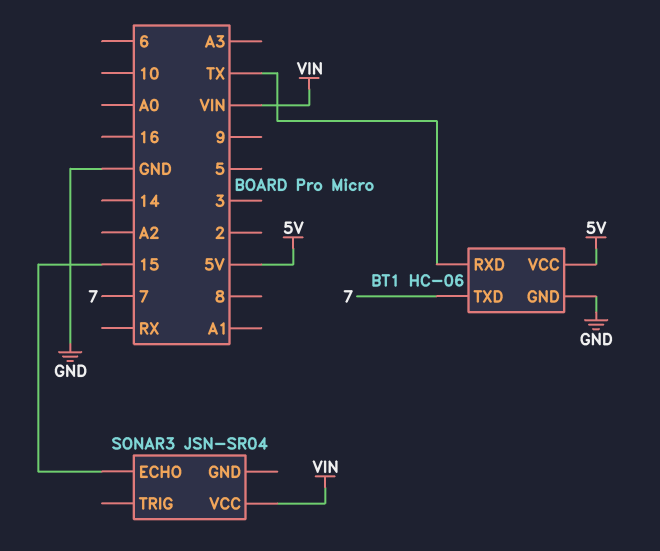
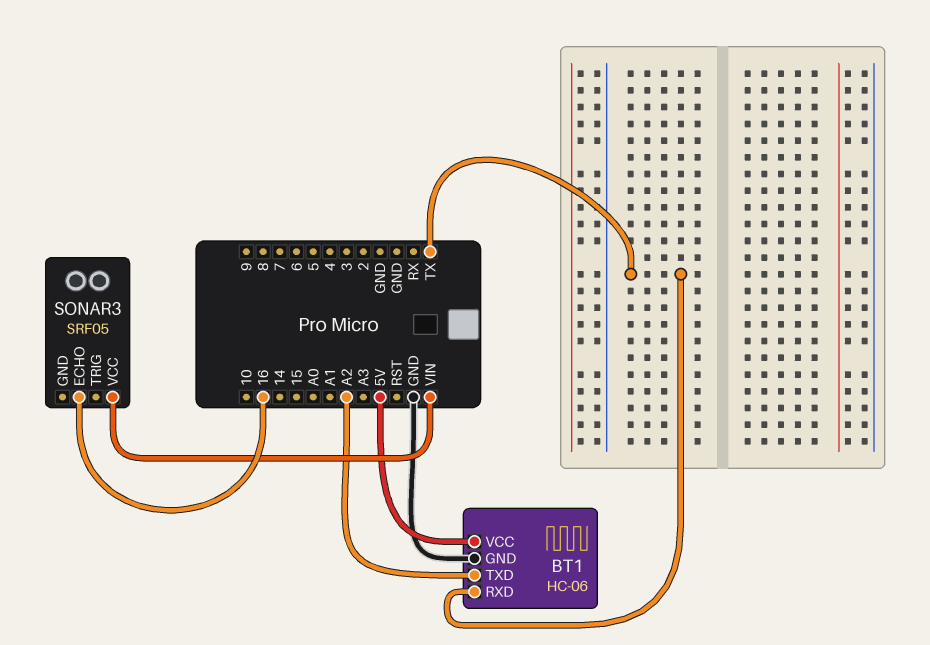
BT1 pin TXD: 7 -> A2
SONAR3: JSN-SR04 -> SRF05
SONAR3 pin ECHO: 15 -> 16

